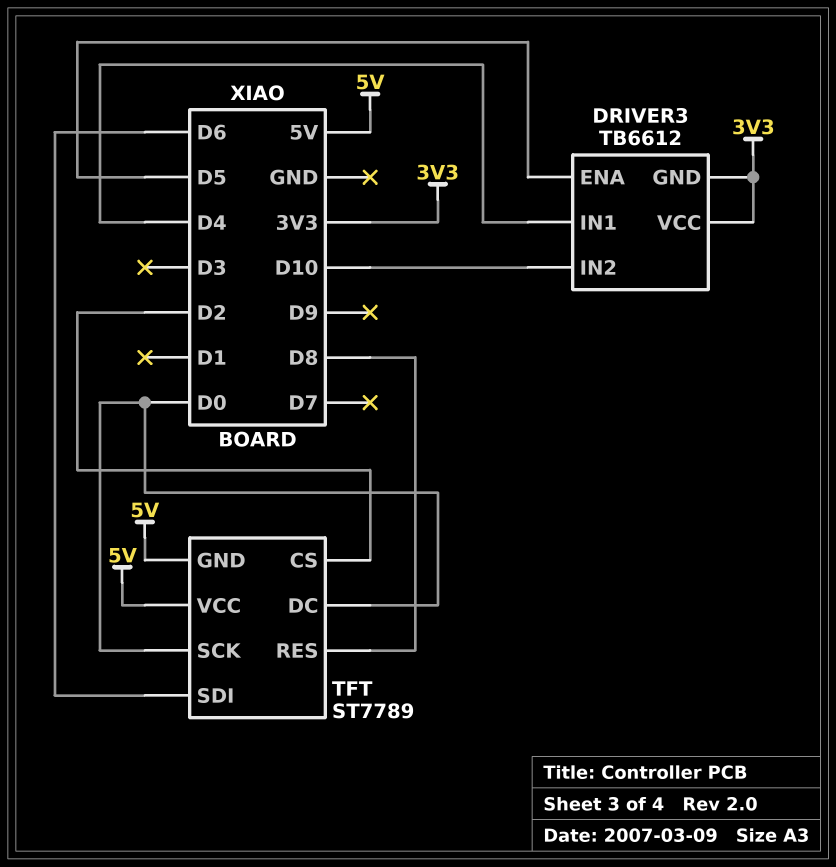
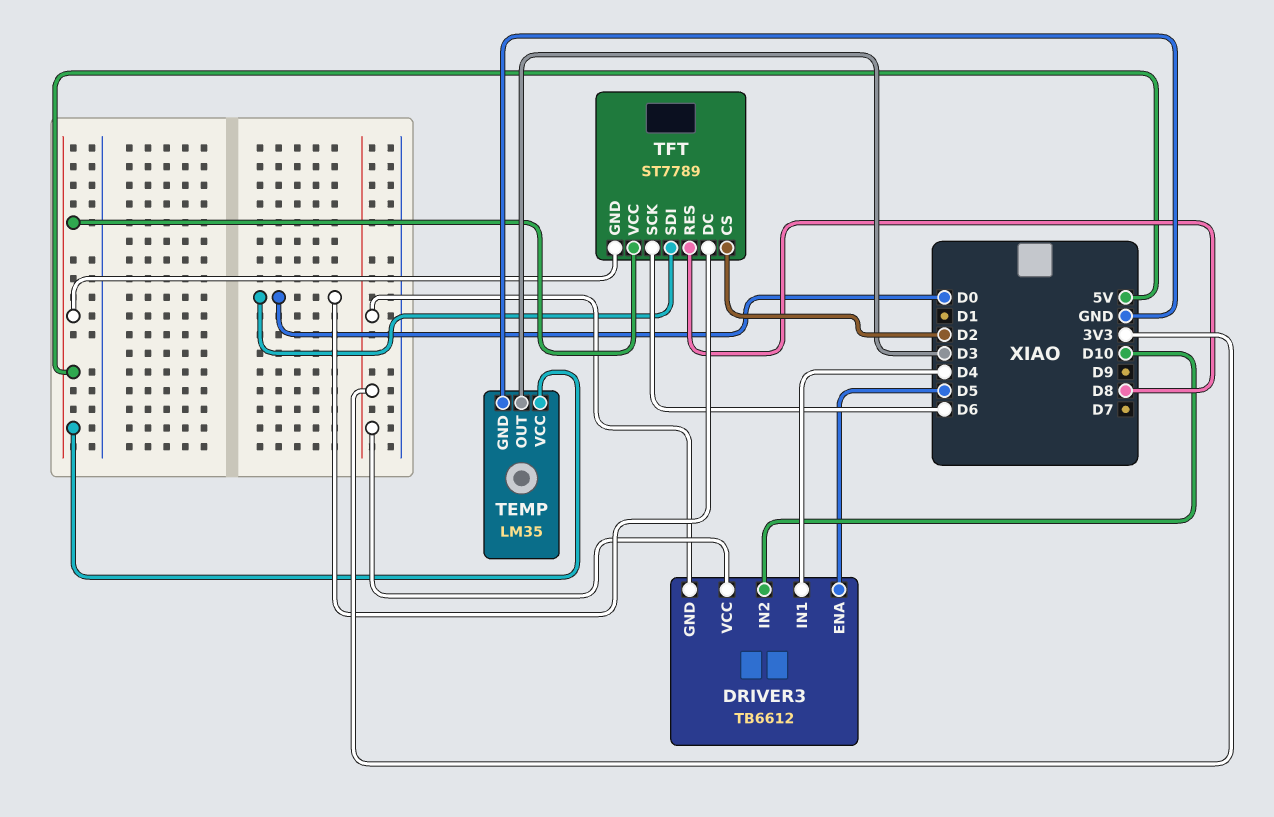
TEMP: none -> LM35
TEMP pin GND: none -> GND
TEMP pin OUT: none -> D3
TEMP pin VCC: none -> 5V
TFT pin SCK: D0 -> D6
TFT pin SDI: D6 -> D0

